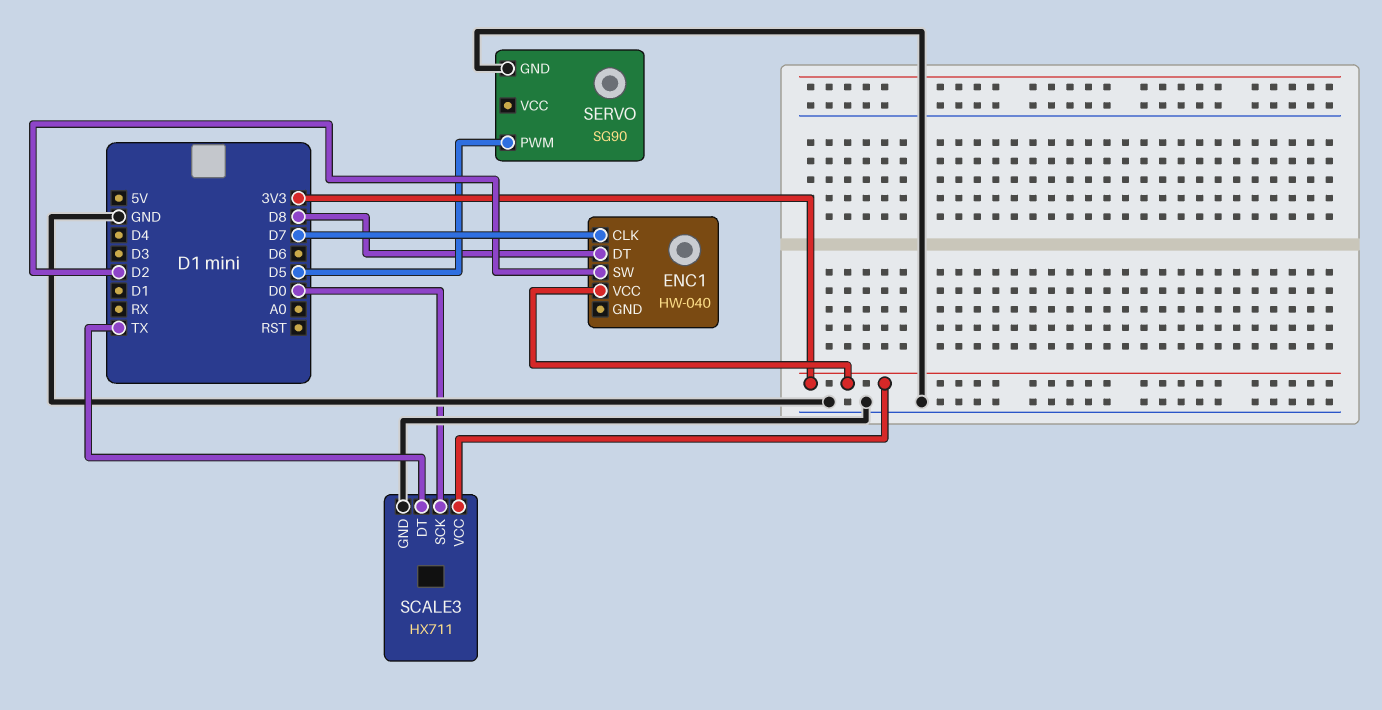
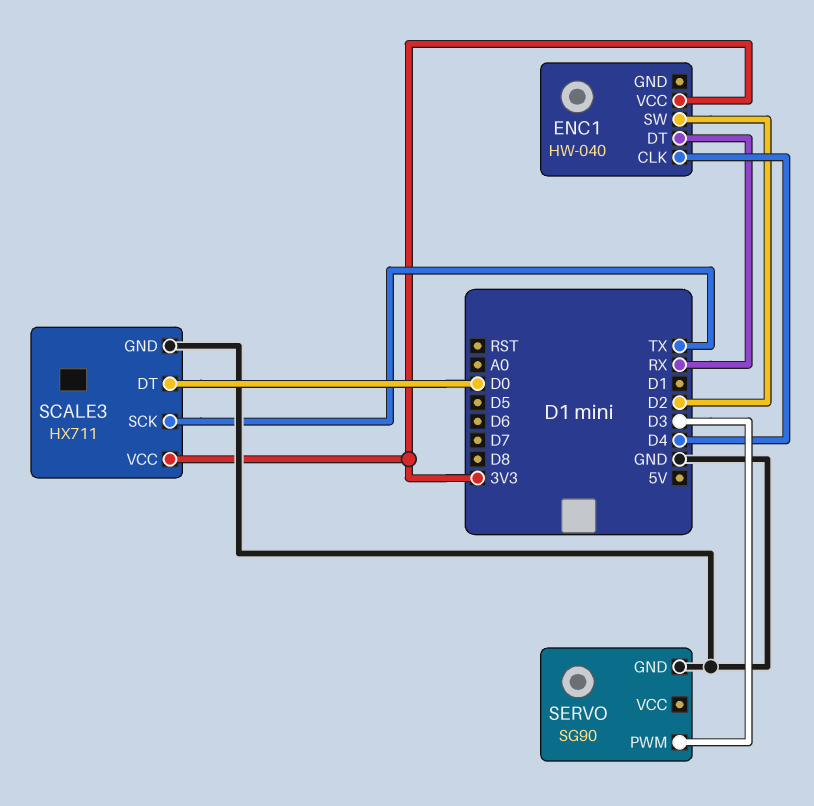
ENC1 pin CLK: D7 -> D4
ENC1 pin DT: D8 -> RX
SCALE3 pin DT: TX -> D0
SCALE3 pin SCK: D0 -> TX
SERVO pin PWM: D5 -> D3

